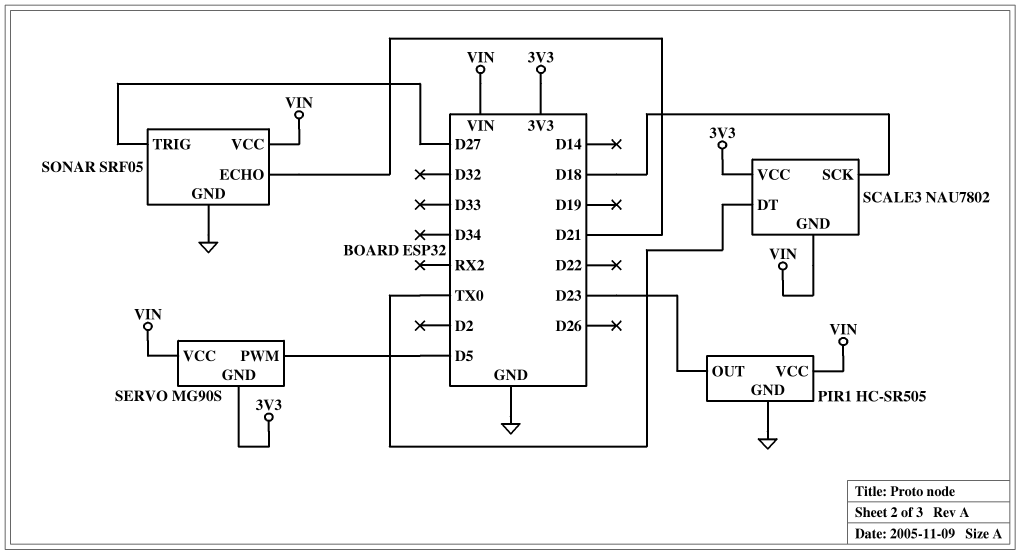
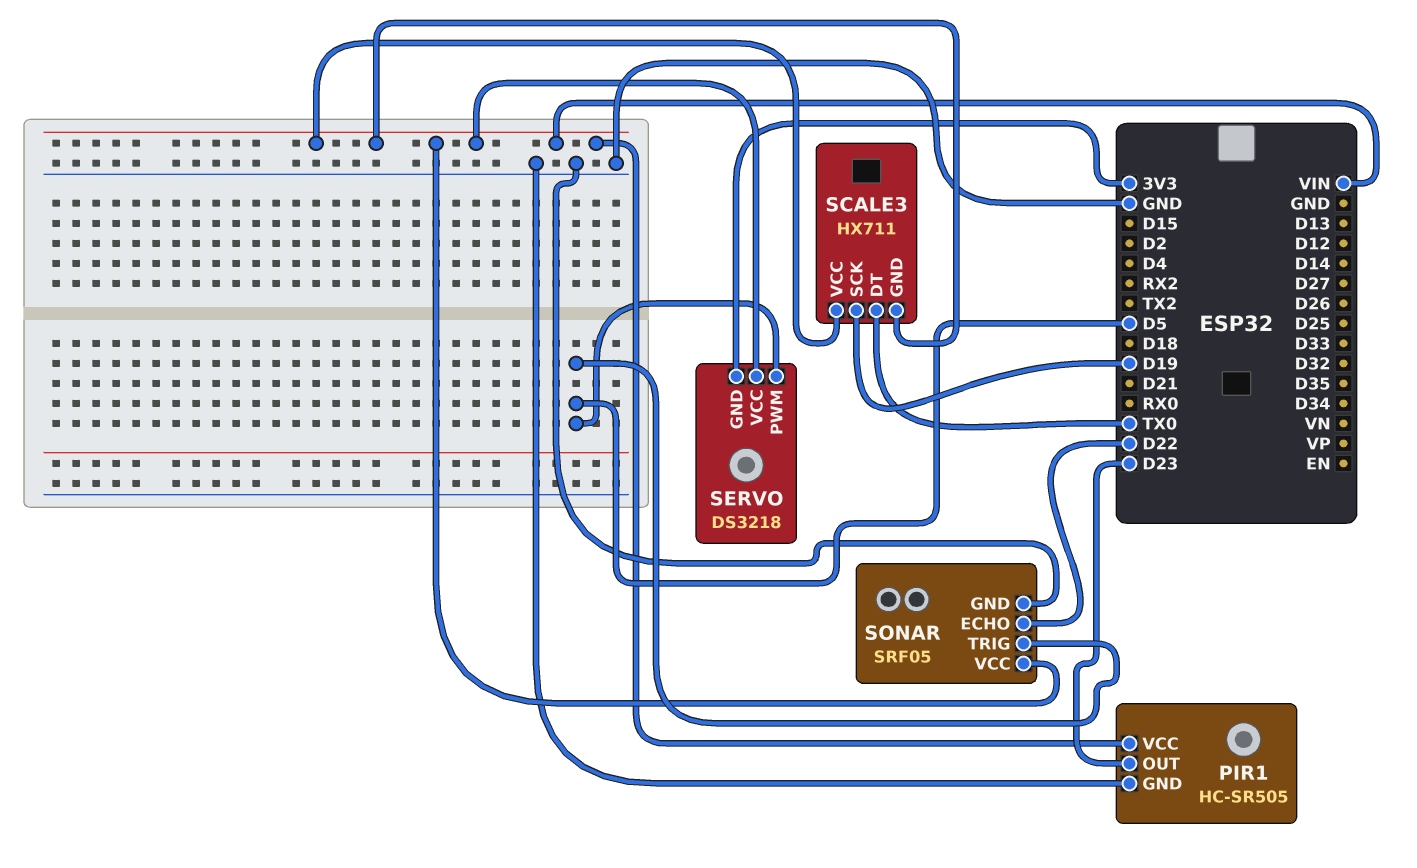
SCALE3: NAU7802 -> HX711
SCALE3 pin SCK: D18 -> D19
SCALE3 pin VCC: 3V3 -> VIN
SERVO: MG90S -> DS3218
SONAR pin ECHO: D21 -> D22
SONAR pin TRIG: D27 -> D5

